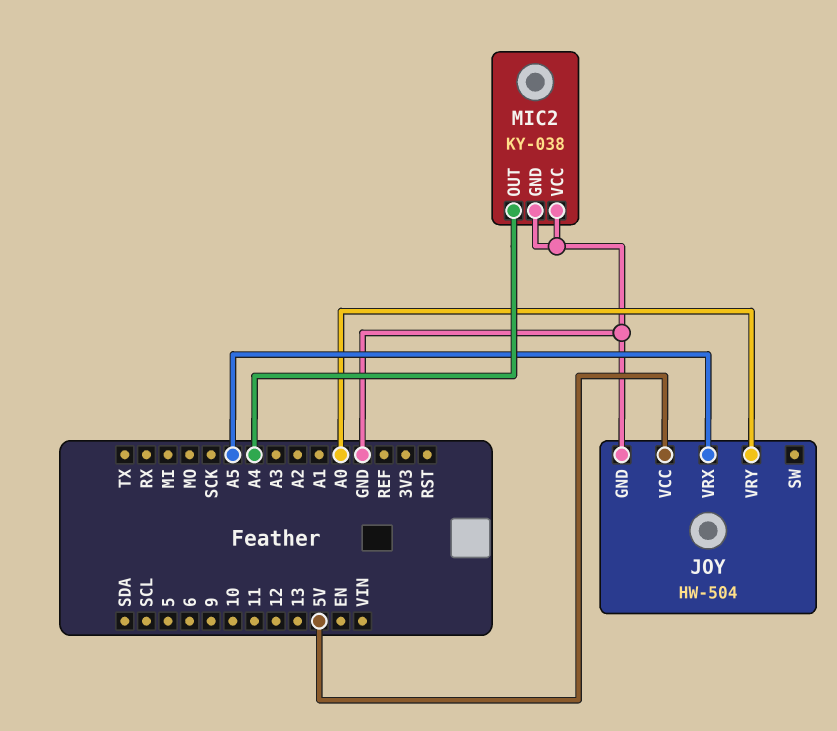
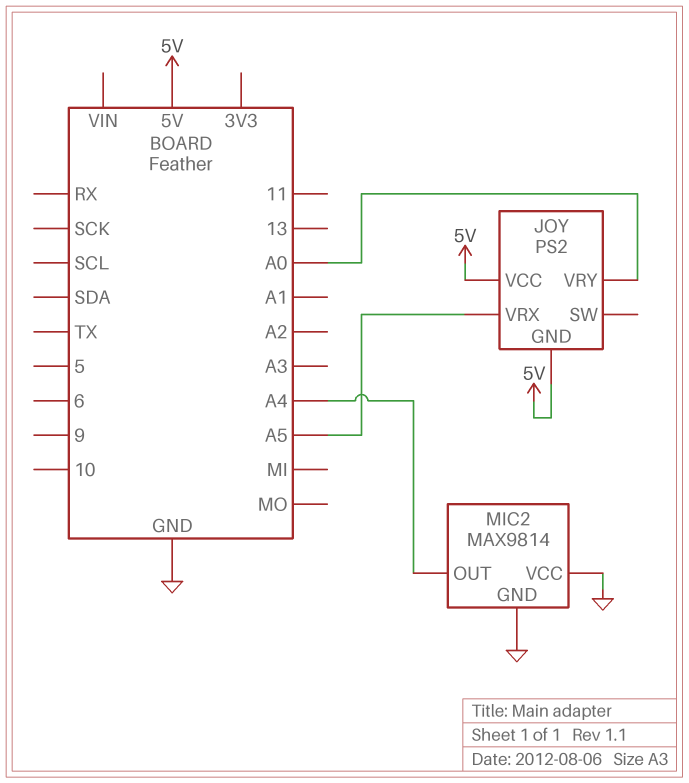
JOY: HW-504 -> PS2
JOY pin GND: GND -> 5V
MIC2: KY-038 -> MAX9814

